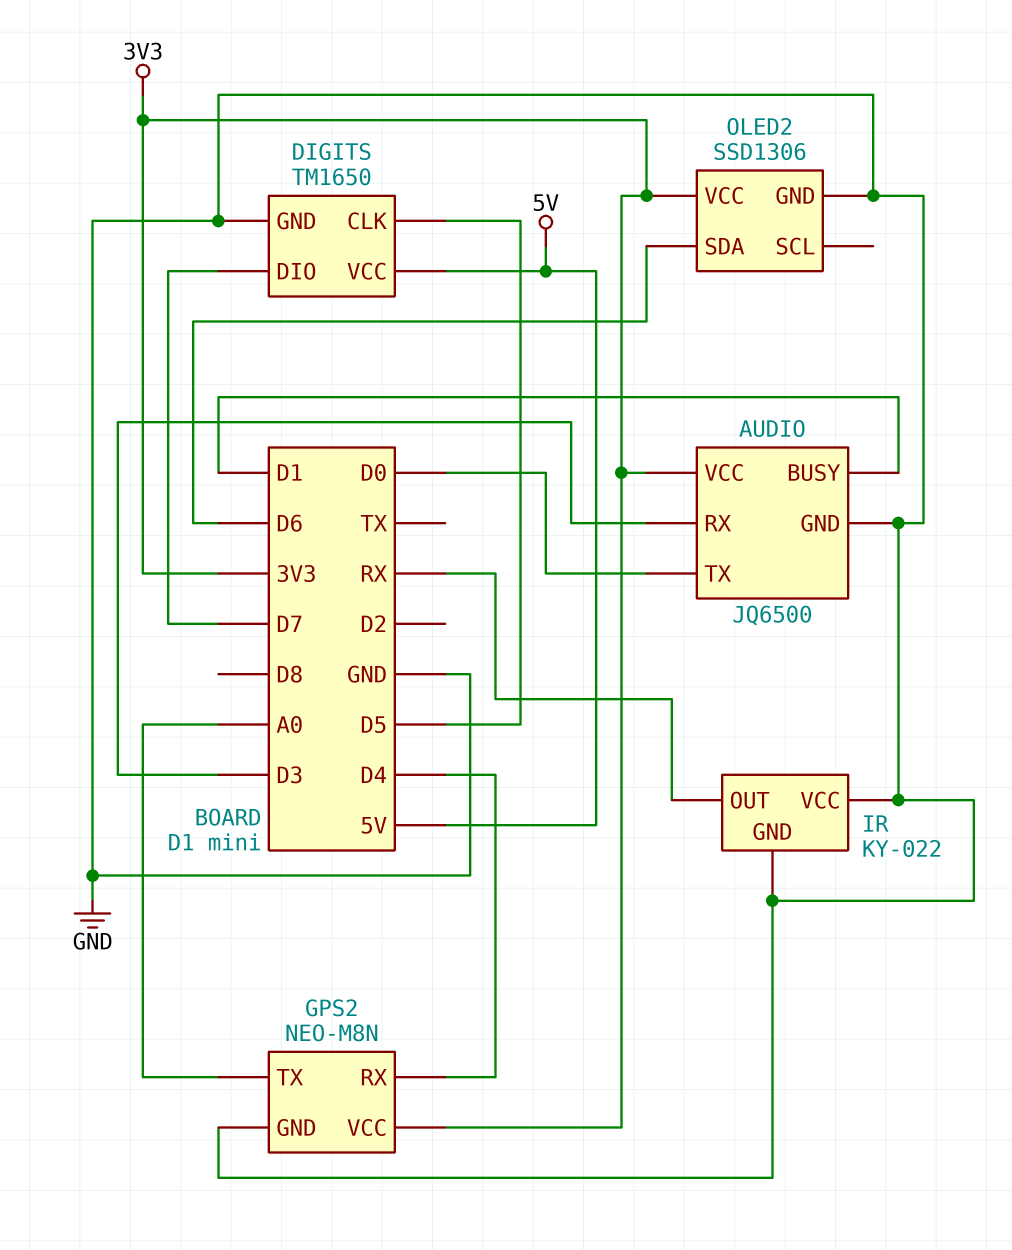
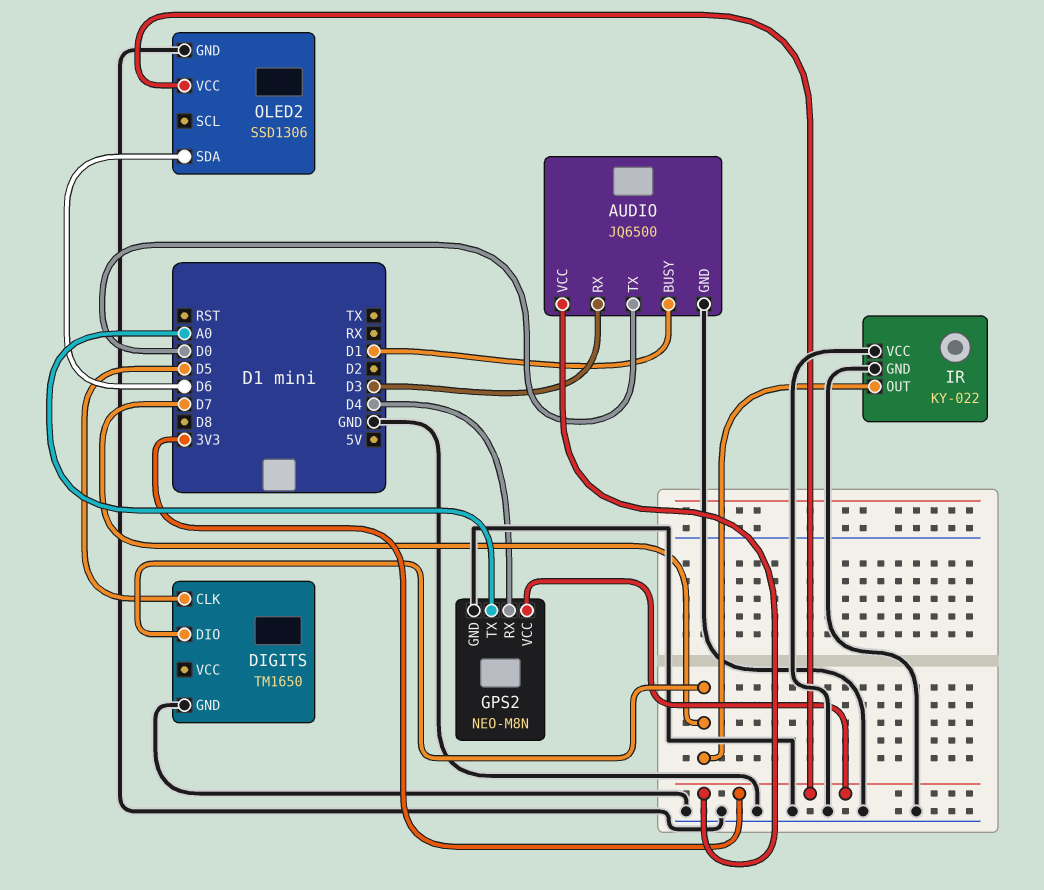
DIGITS pin VCC: 5V -> none
IR pin OUT: RX -> D7

